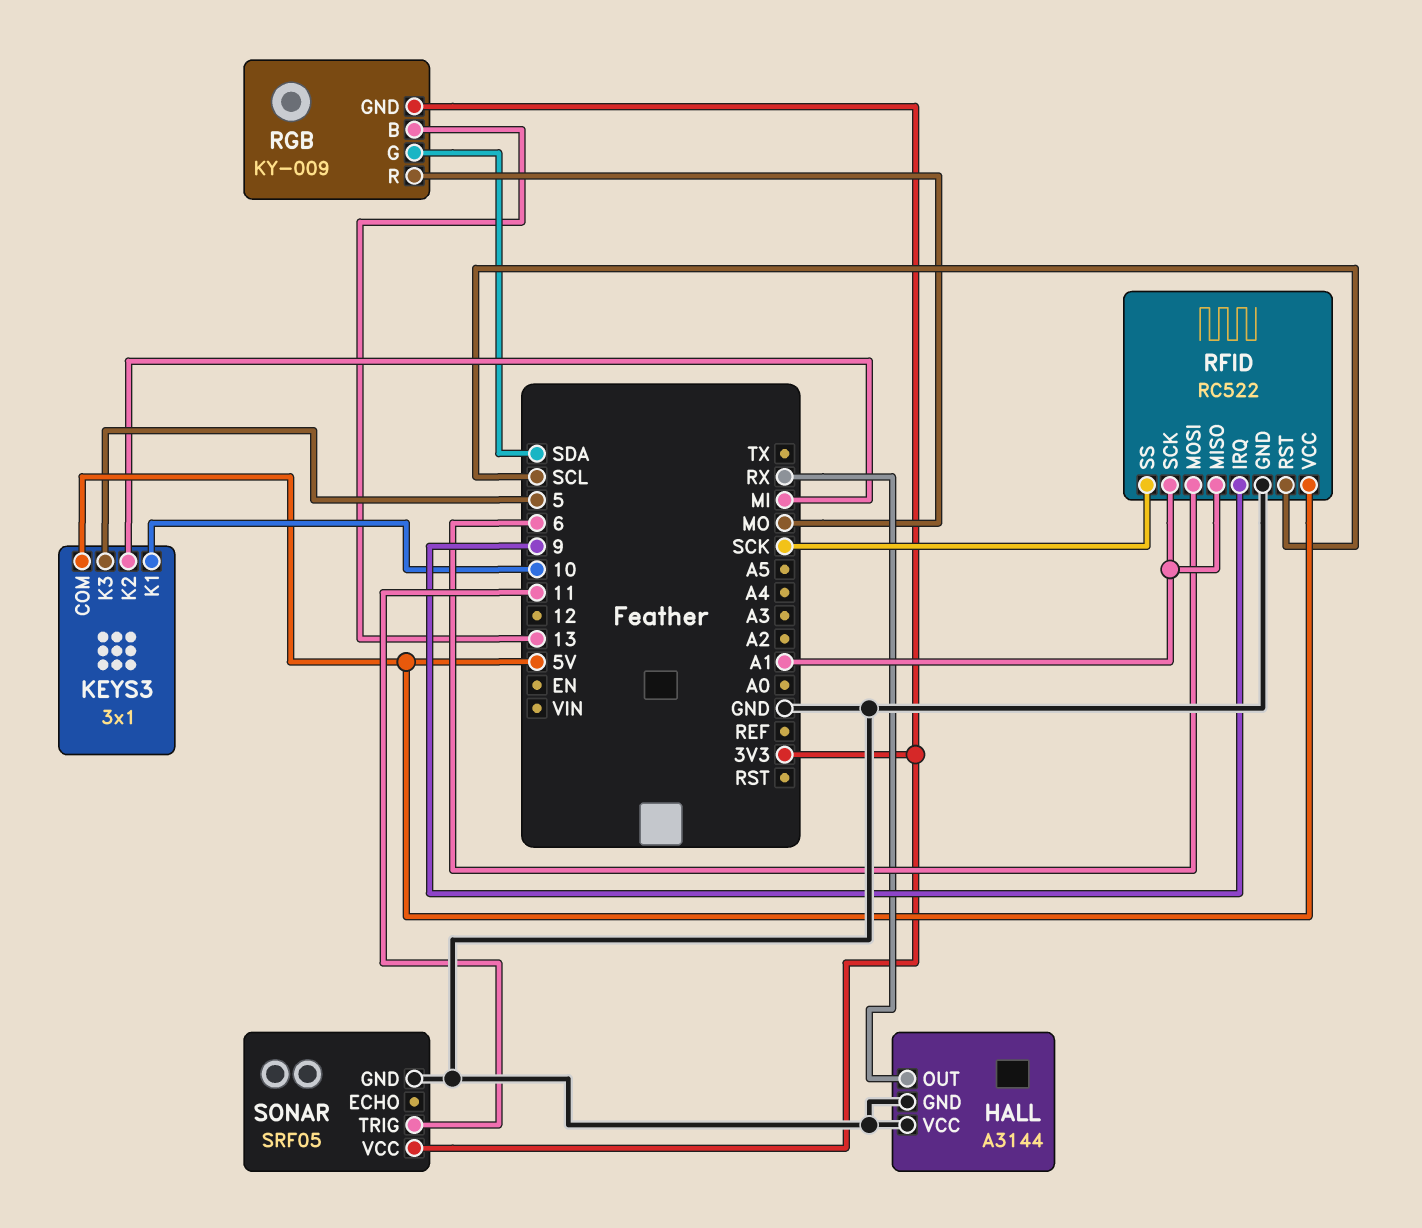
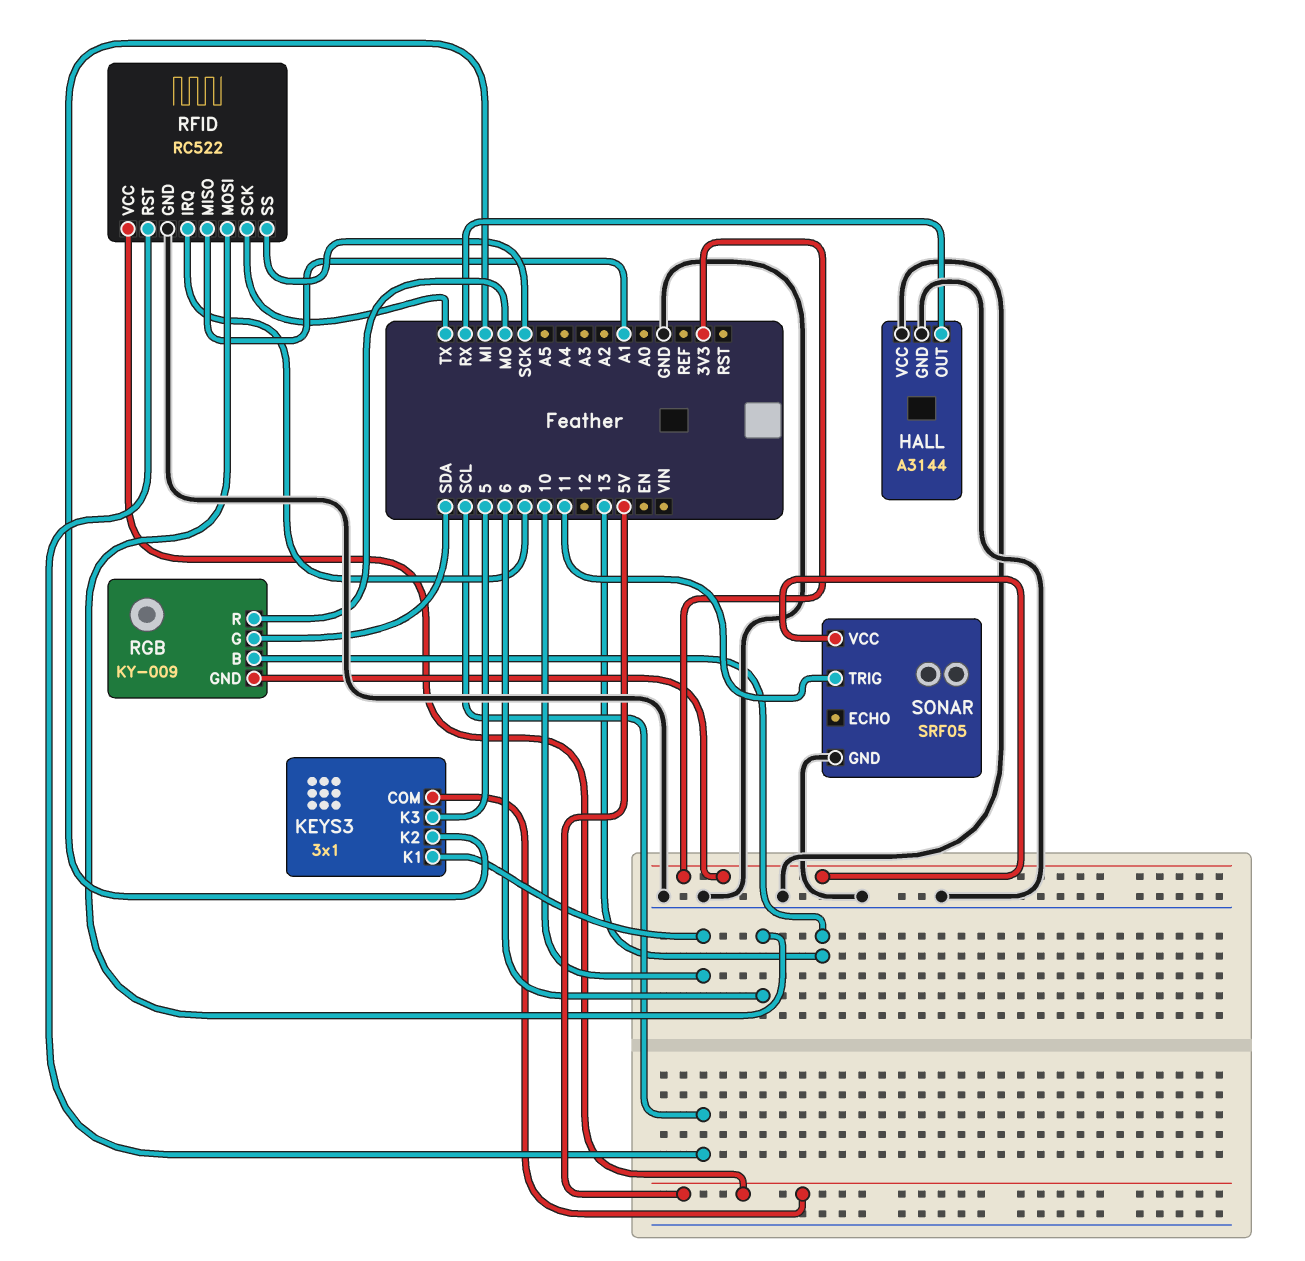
RFID pin SCK: A1 -> TX

